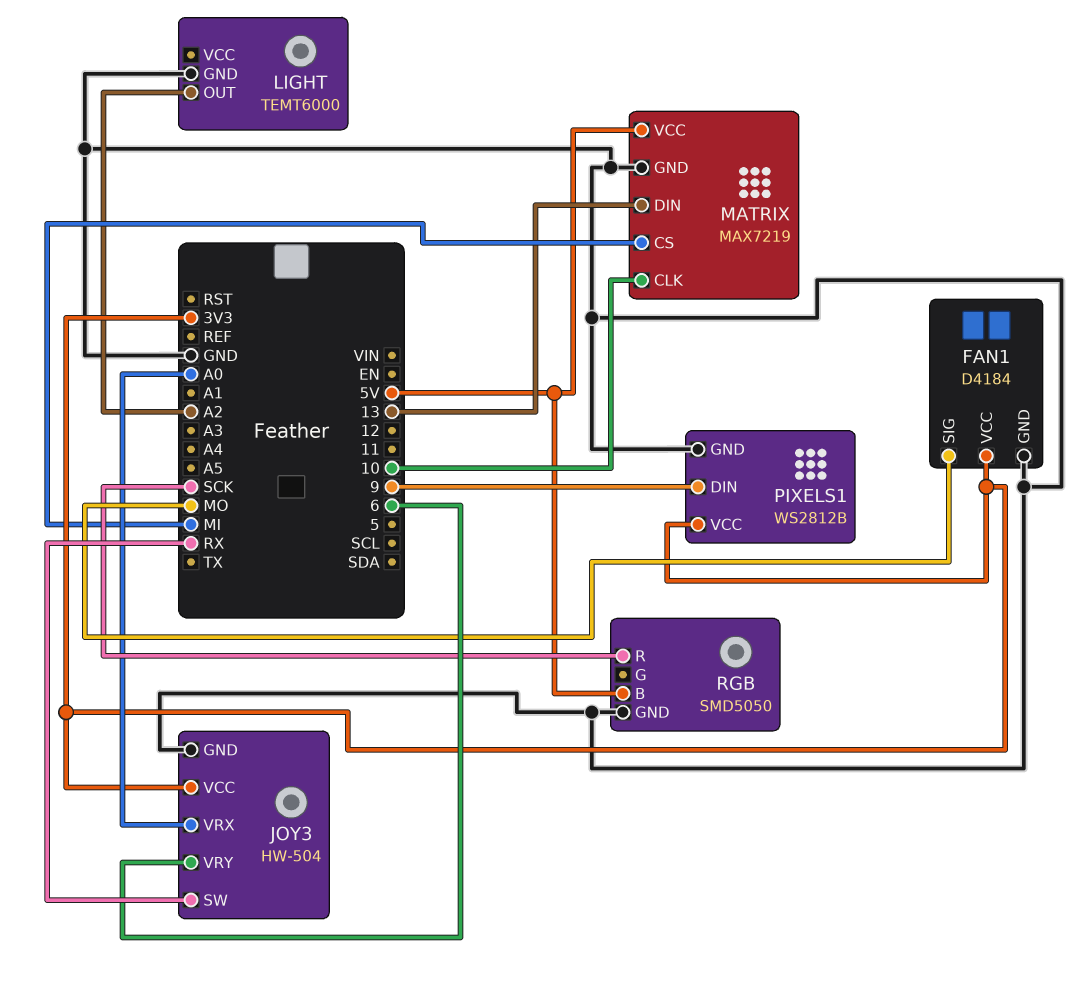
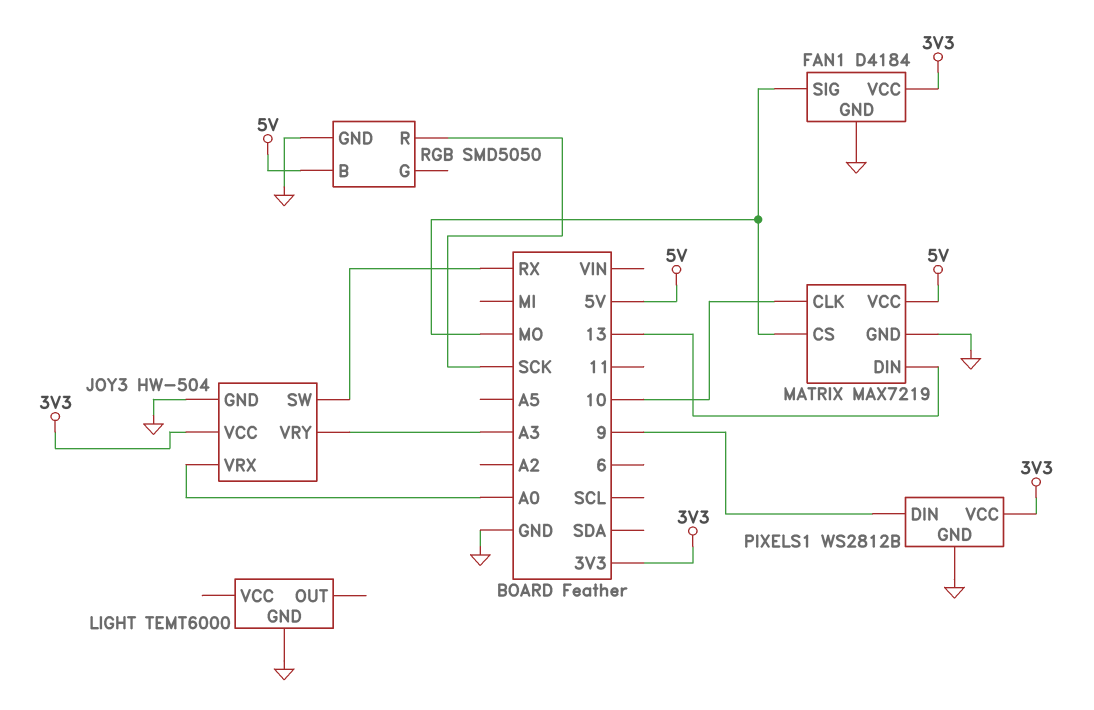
JOY3 pin VRY: 6 -> A3
LIGHT pin OUT: A2 -> none
MATRIX pin CS: MI -> MO

